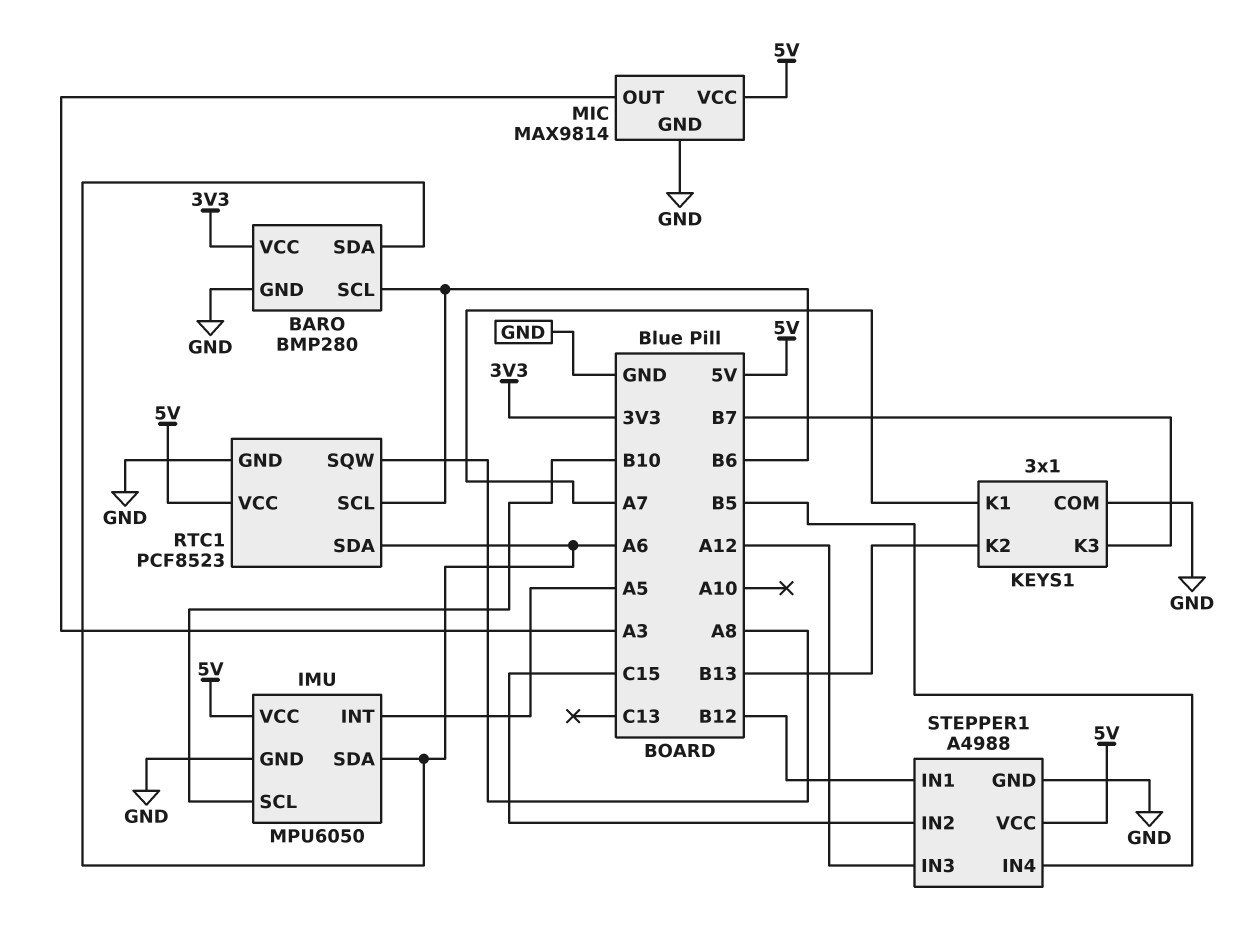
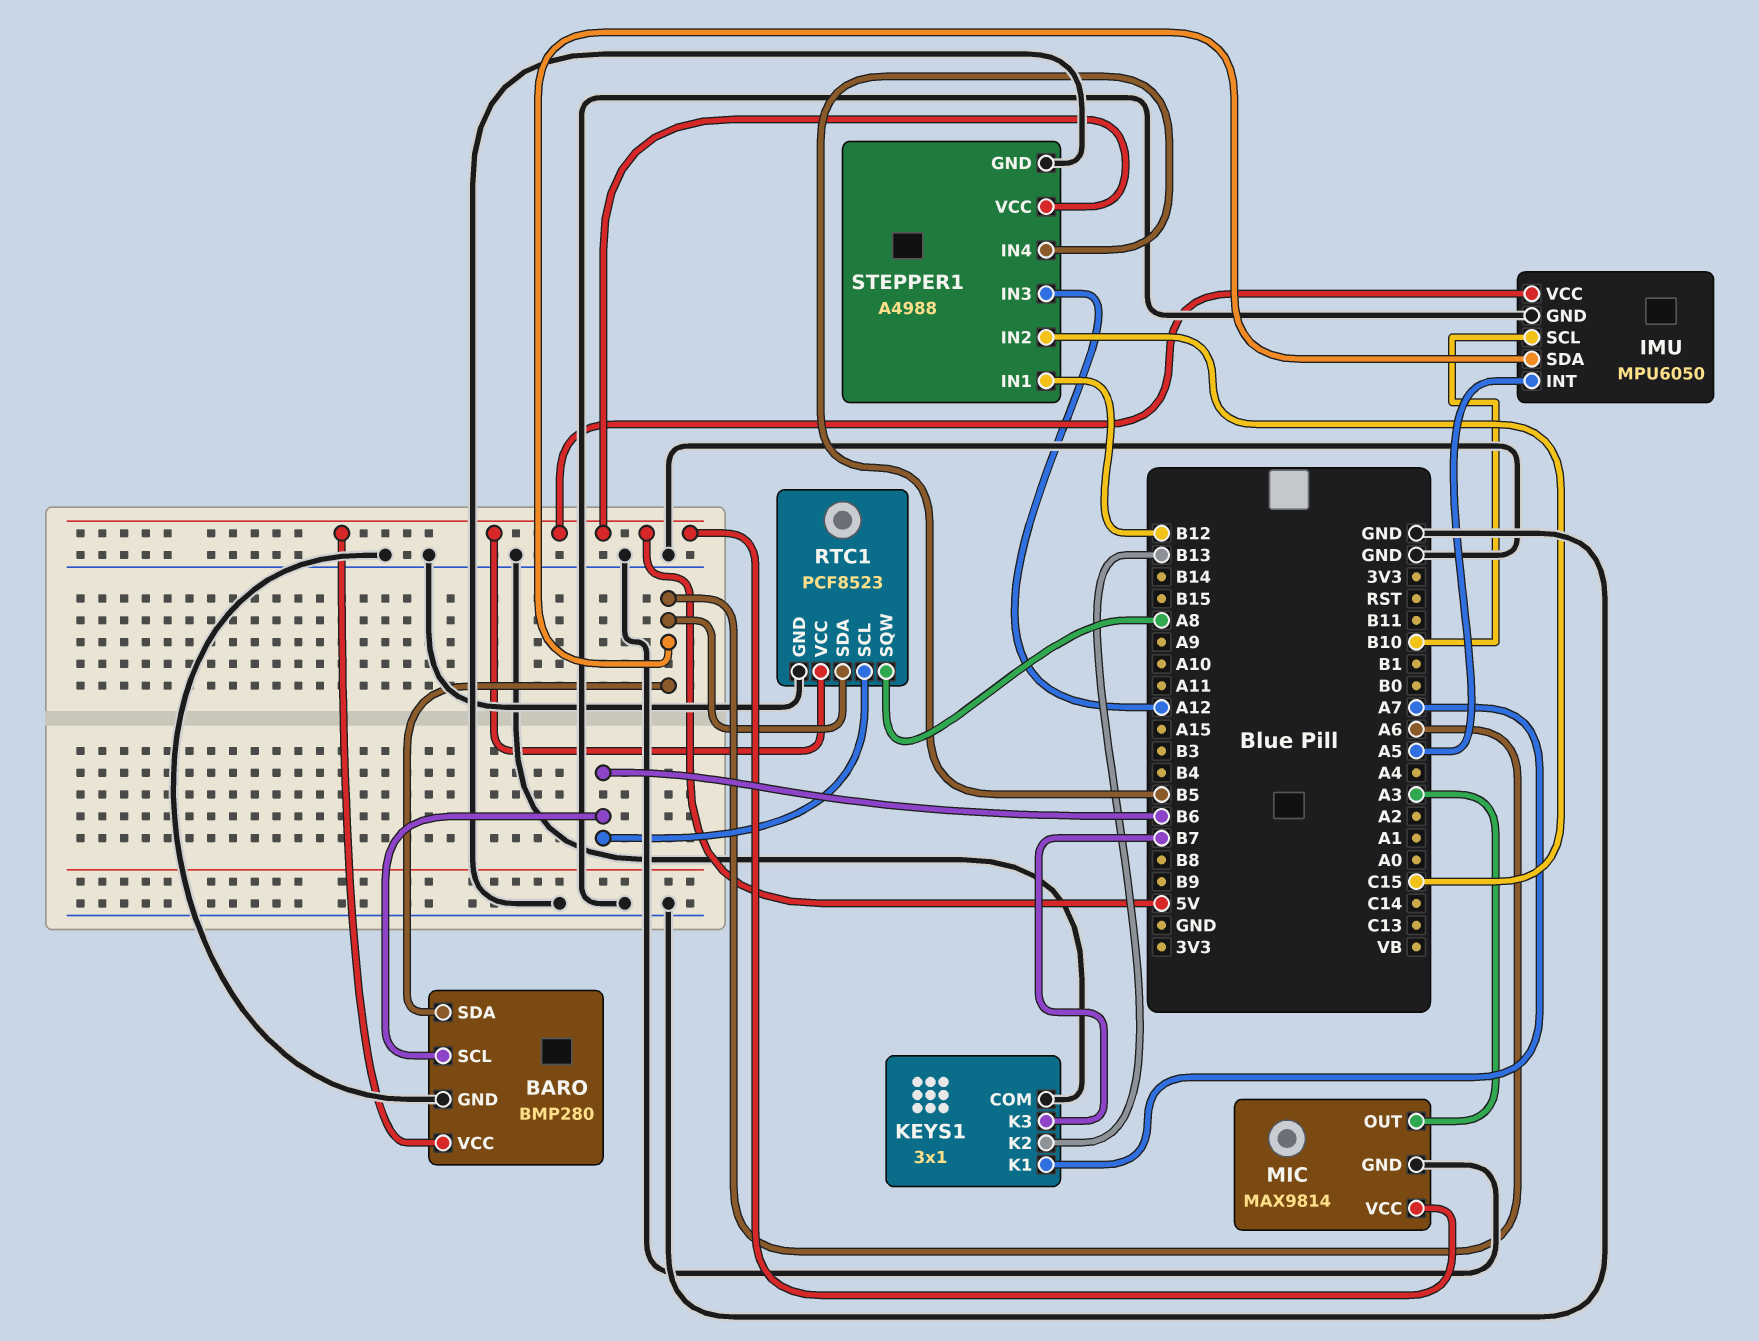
BARO pin VCC: 3V3 -> 5V

